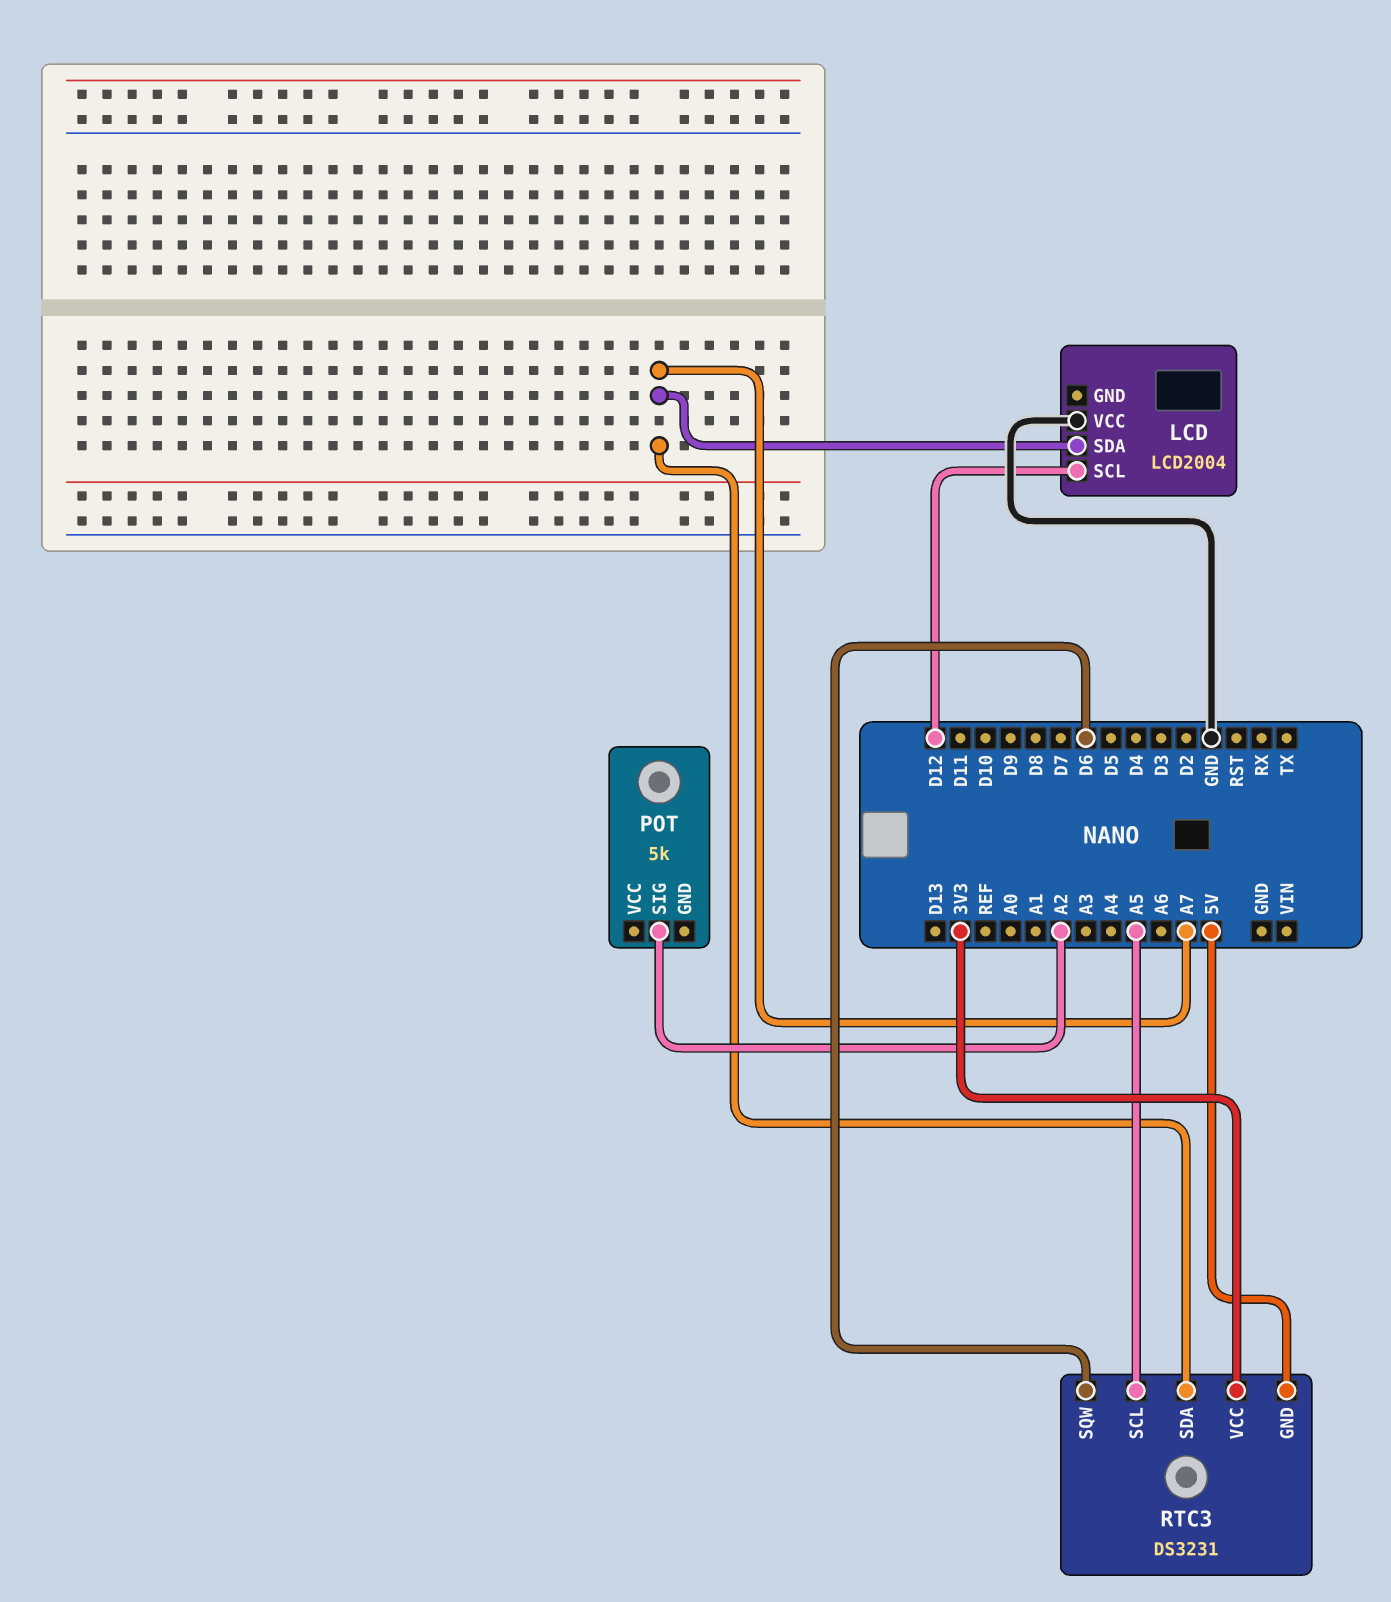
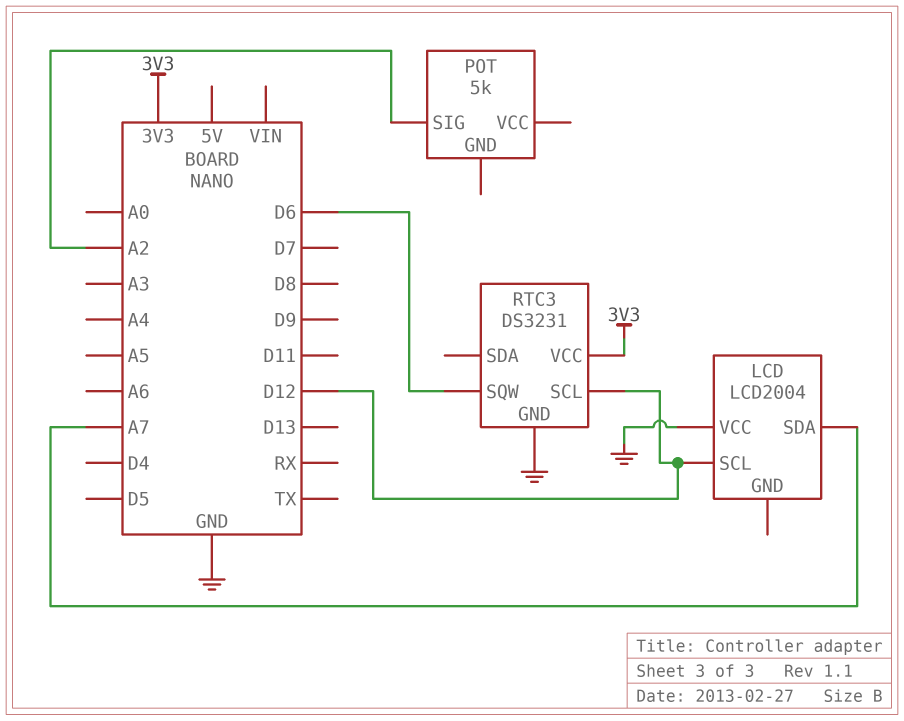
RTC3 pin GND: 5V -> GND
RTC3 pin SCL: A5 -> D12
RTC3 pin SDA: A7 -> none

